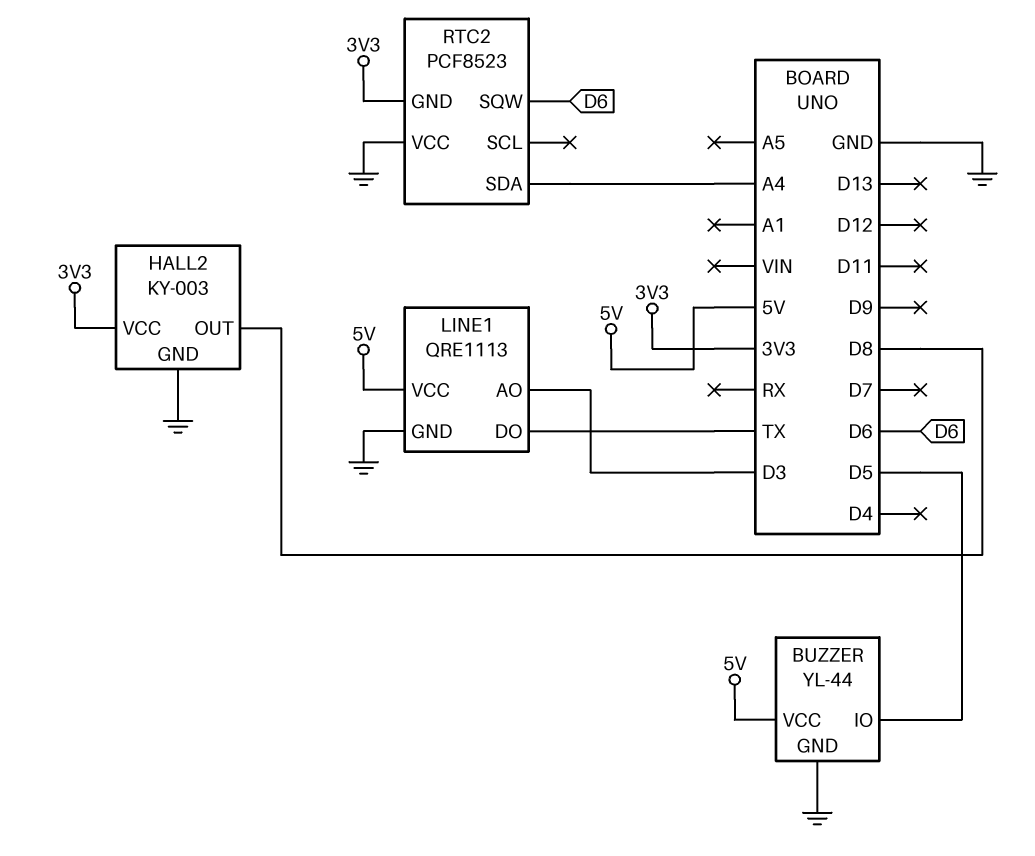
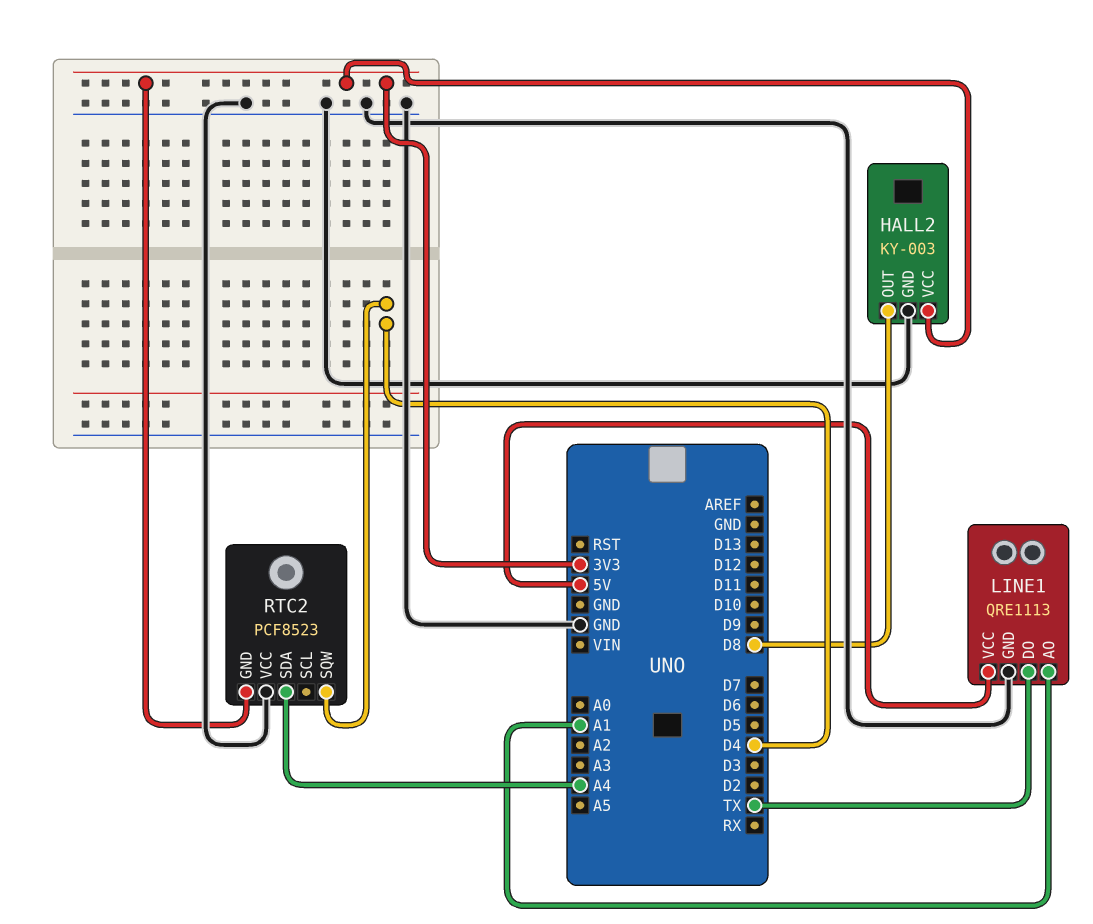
BUZZER: YL-44 -> none
BUZZER pin GND: GND -> none
BUZZER pin IO: D5 -> none
BUZZER pin VCC: 5V -> none
LINE1 pin AO: D3 -> A1
RTC2 pin SQW: D6 -> D4

